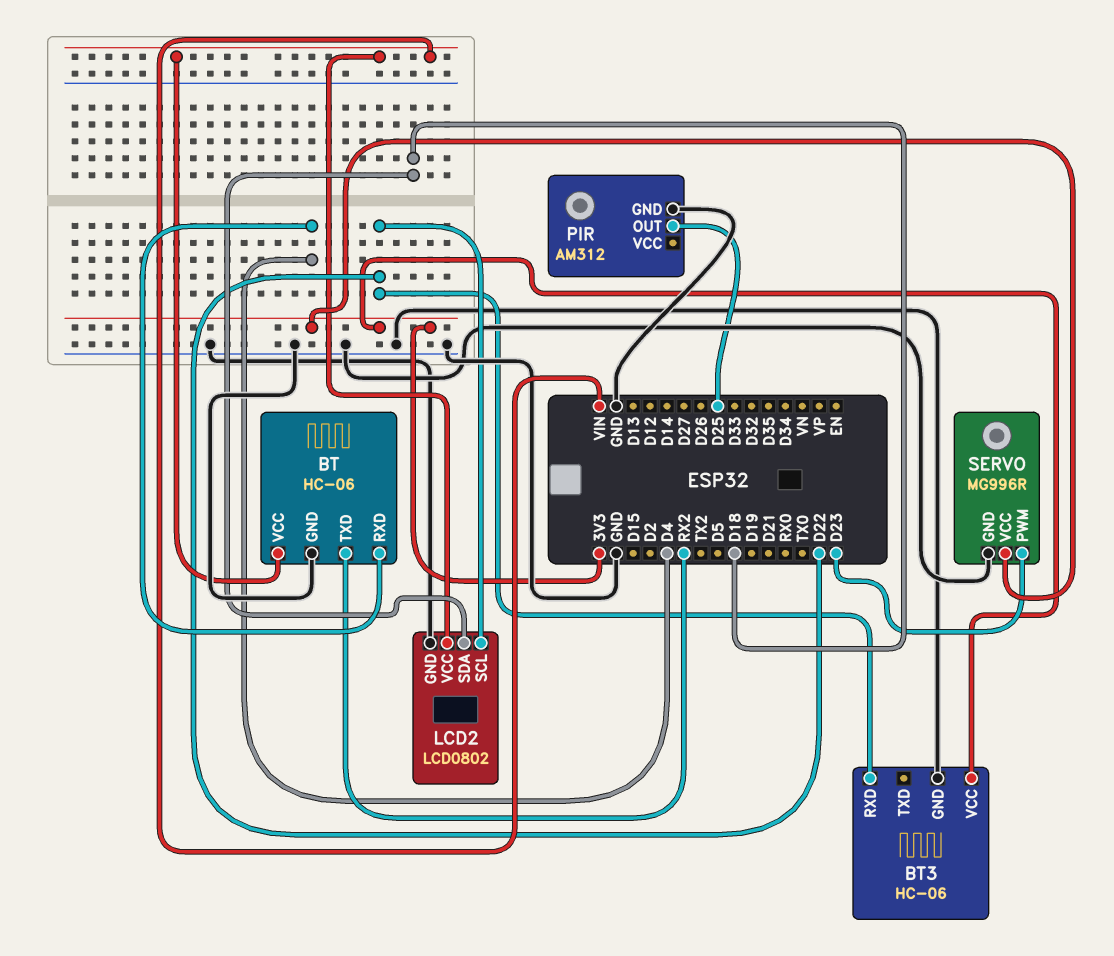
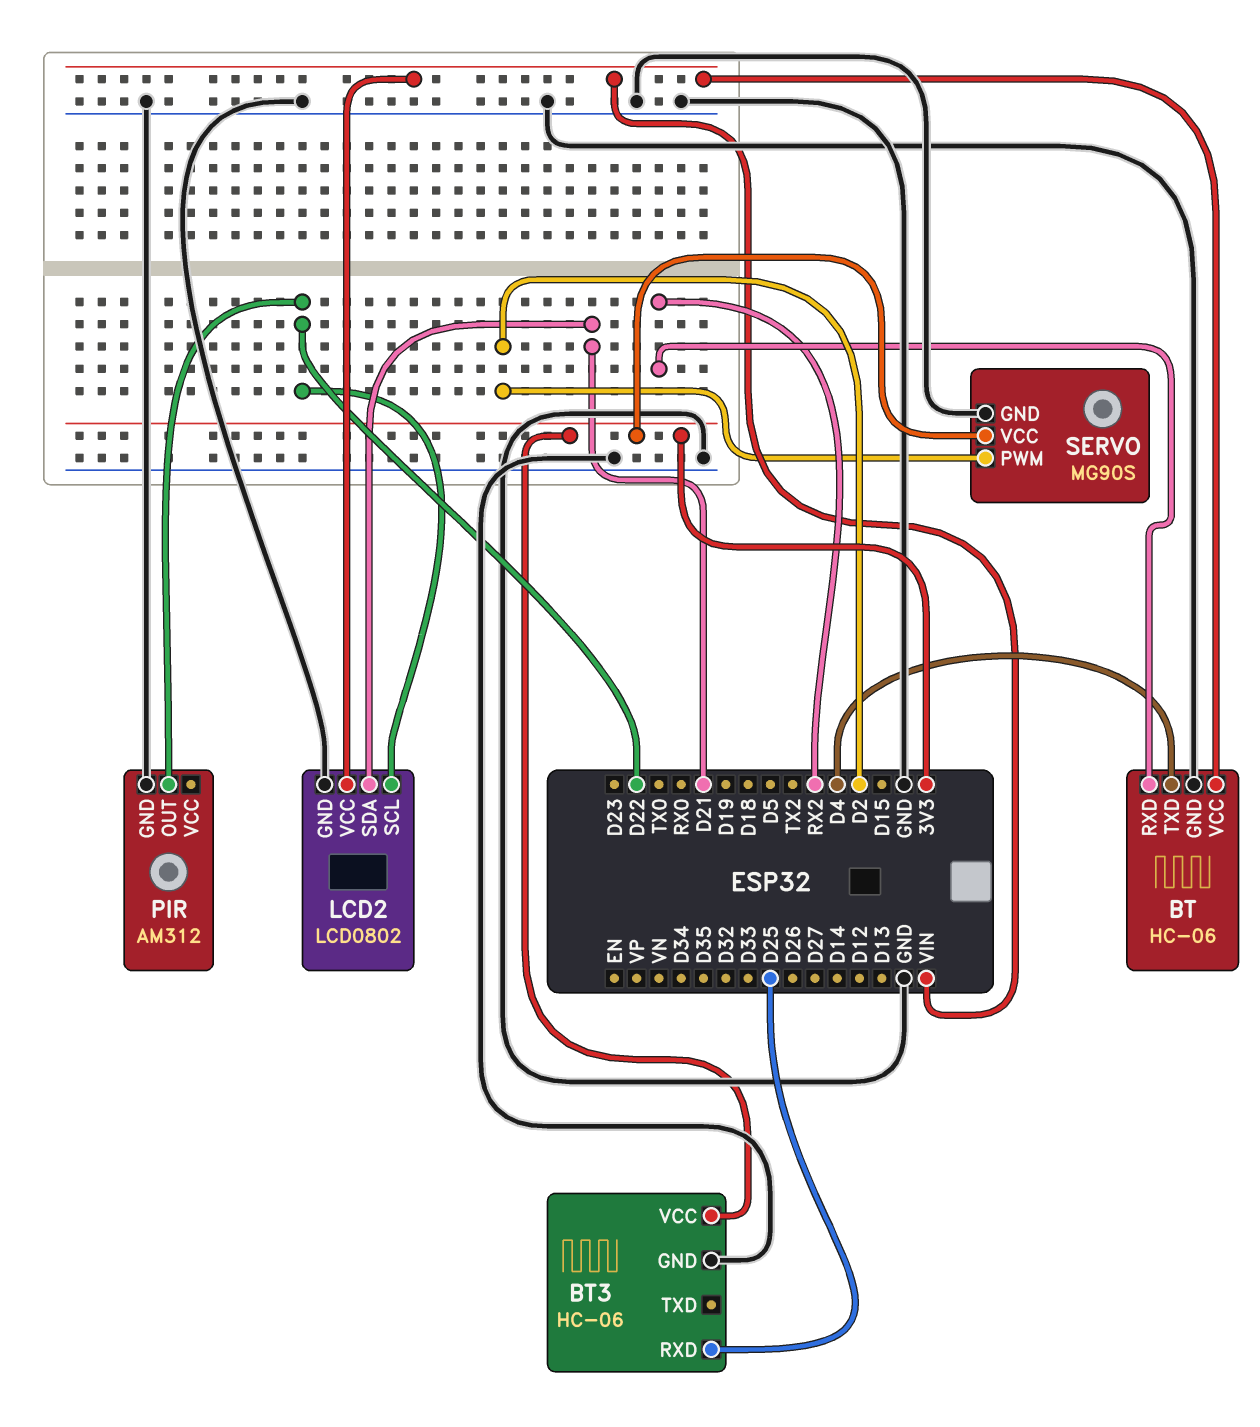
BT pin RXD: D4 -> RX2
BT pin TXD: RX2 -> D4
BT3 pin RXD: D22 -> D25
LCD2 pin SDA: D18 -> D21
PIR pin OUT: D25 -> D22
SERVO: MG996R -> MG90S
SERVO pin PWM: D23 -> D2

